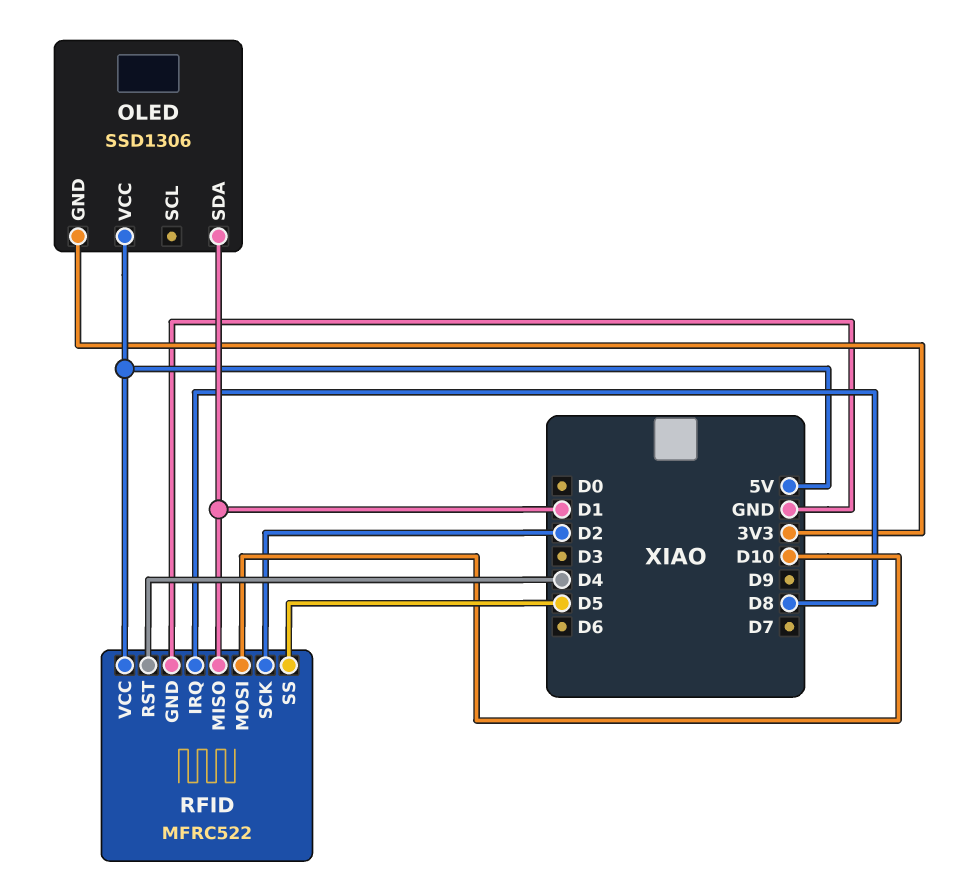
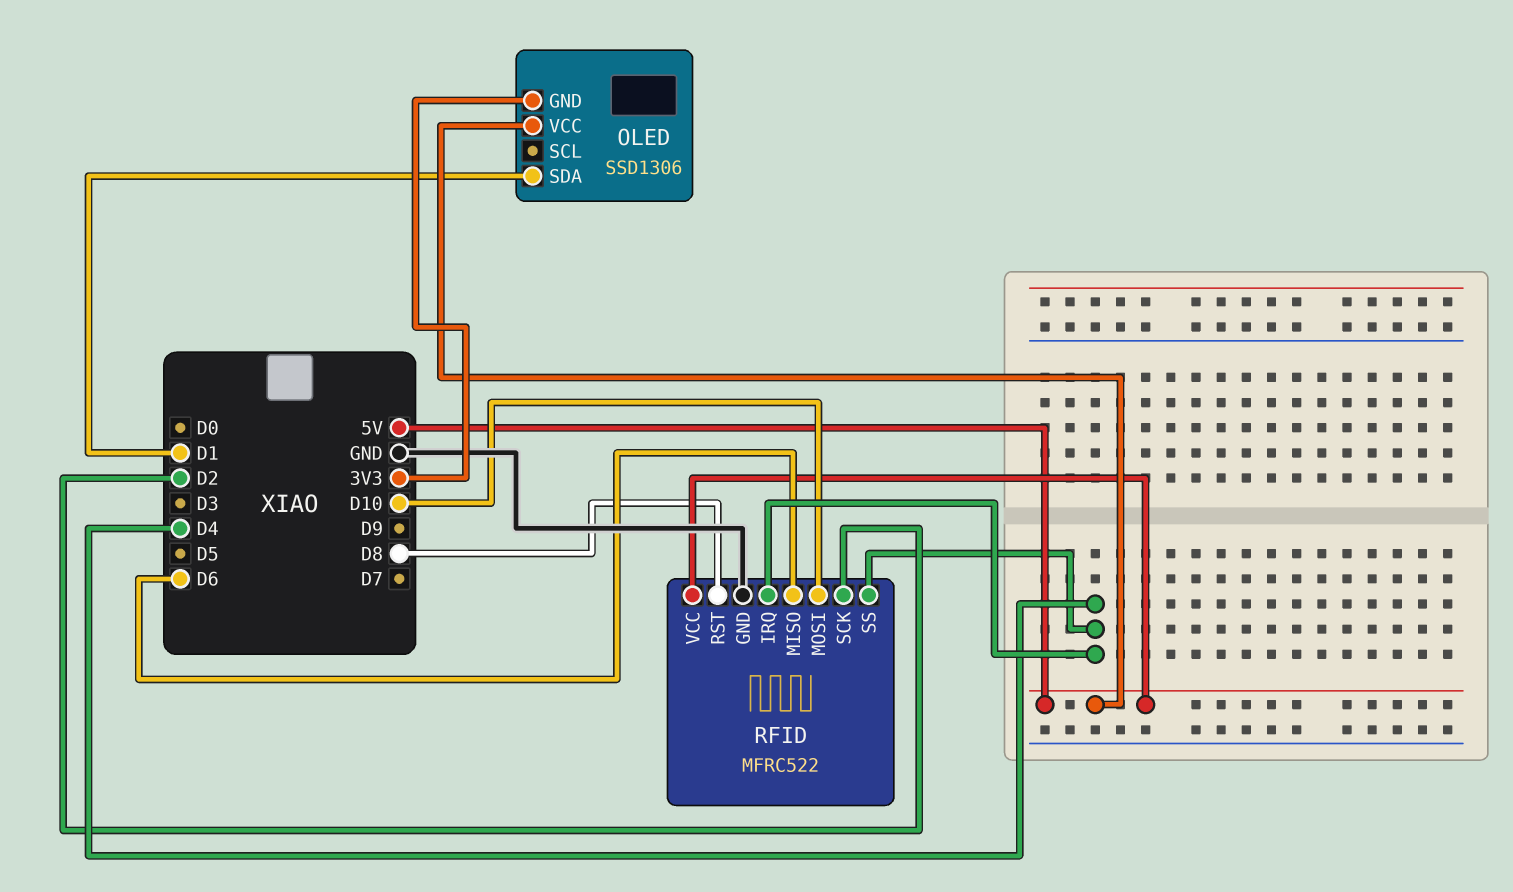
RFID pin IRQ: D8 -> D4
RFID pin MISO: D1 -> D6
RFID pin RST: D4 -> D8
RFID pin SS: D5 -> D4

